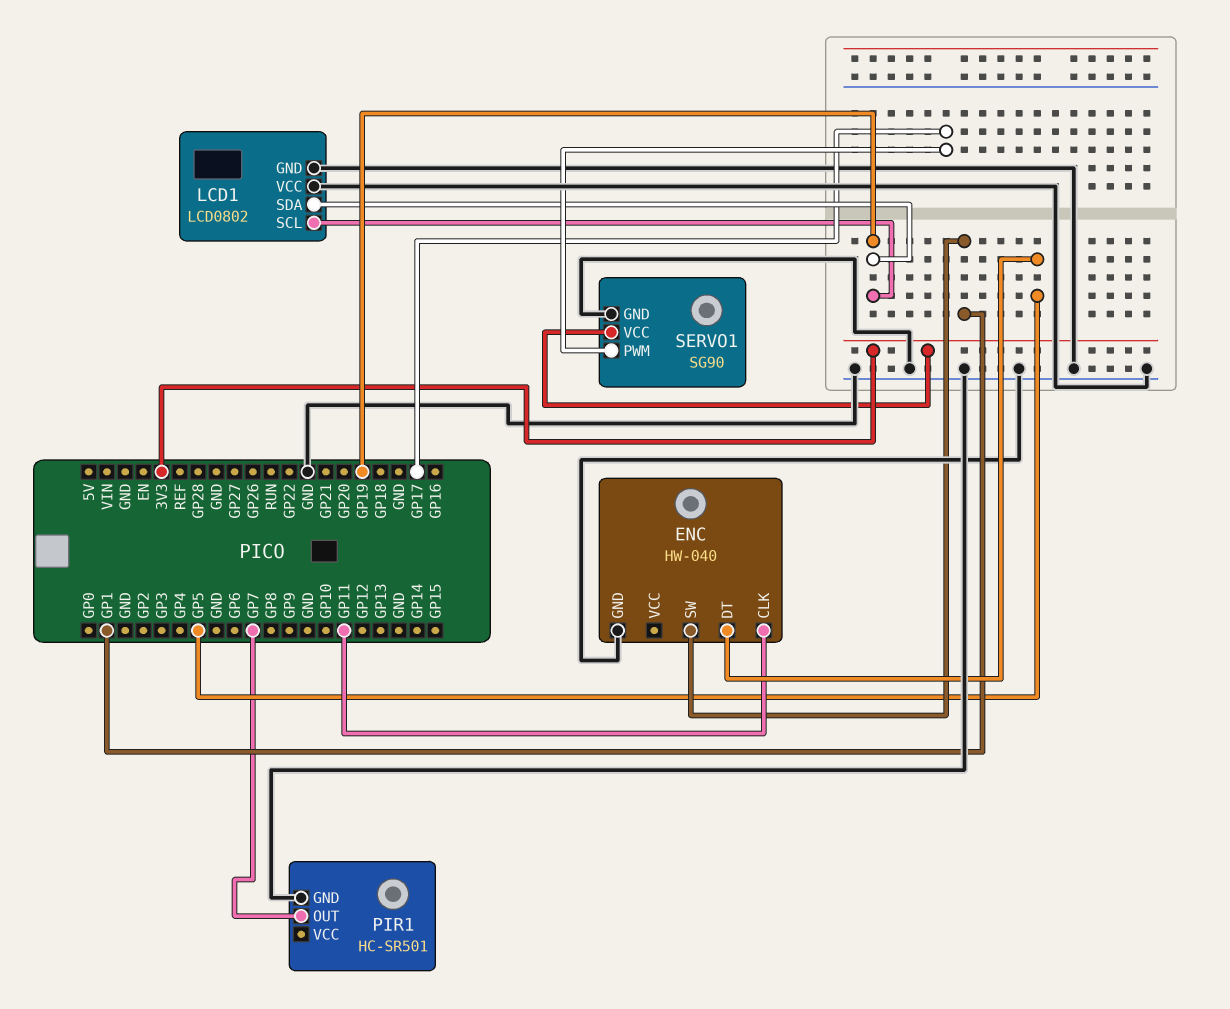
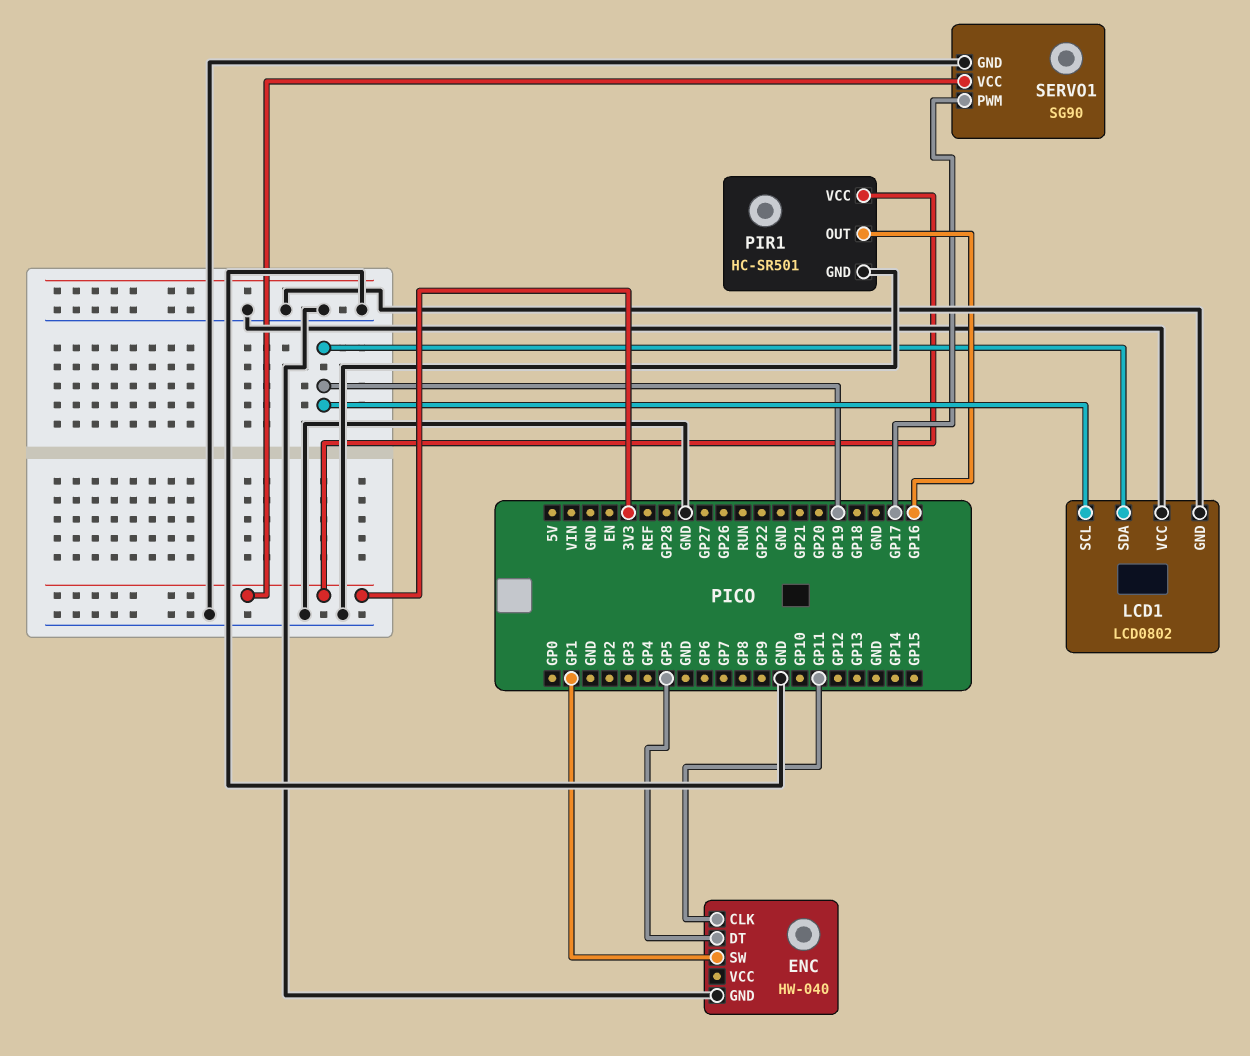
PIR1 pin OUT: GP7 -> GP16
PIR1 pin VCC: none -> 3V3

